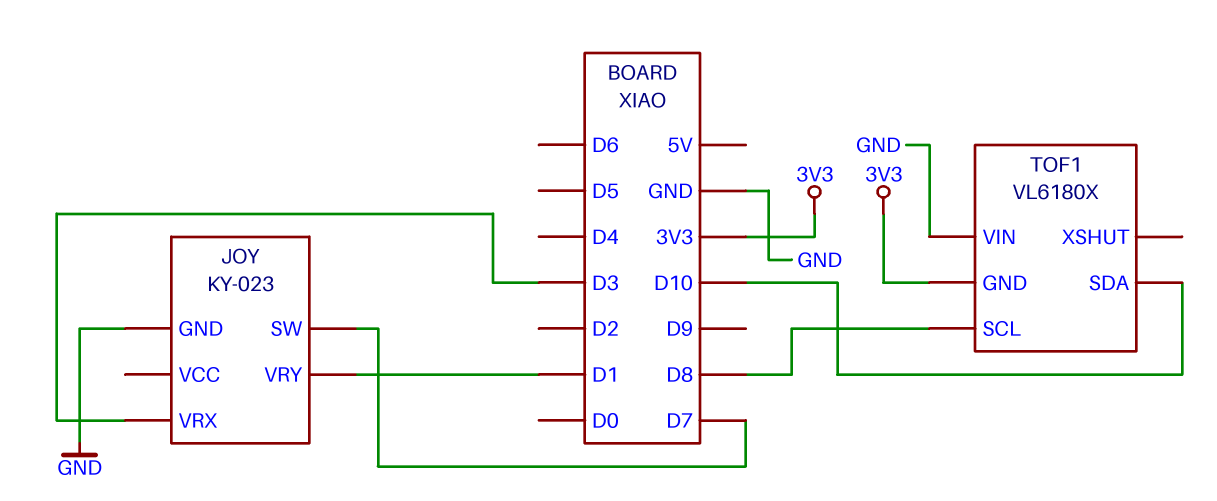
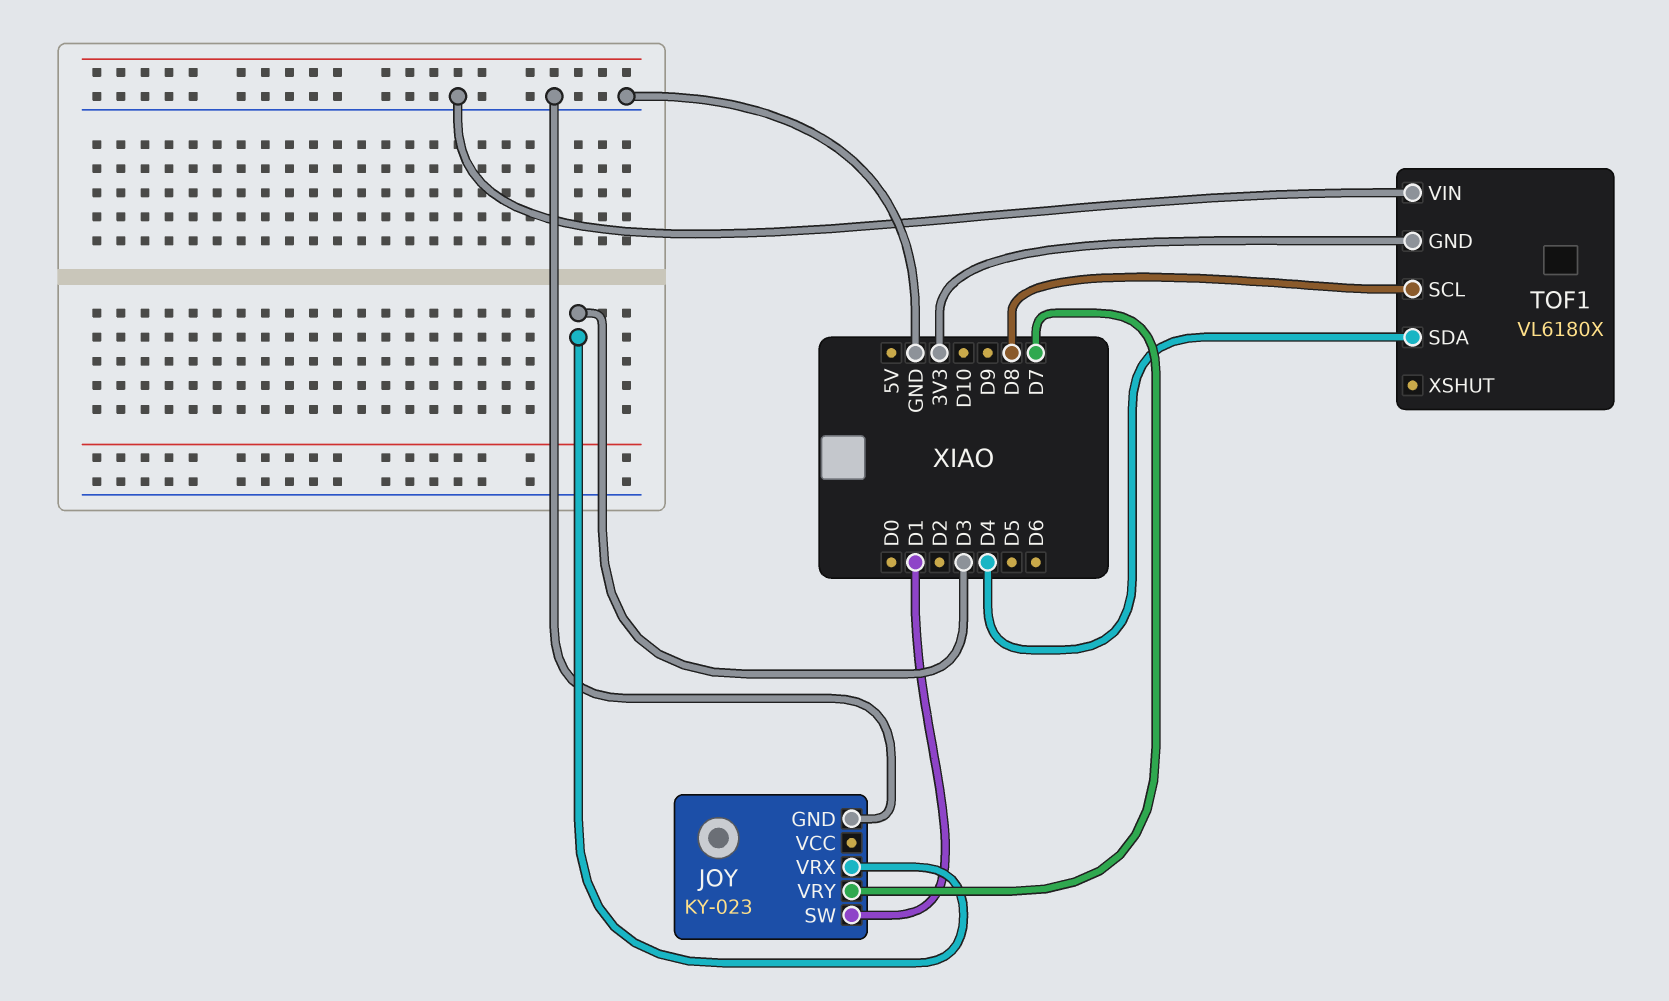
JOY pin SW: D7 -> D1
JOY pin VRY: D1 -> D7
TOF1 pin SDA: D10 -> D4

